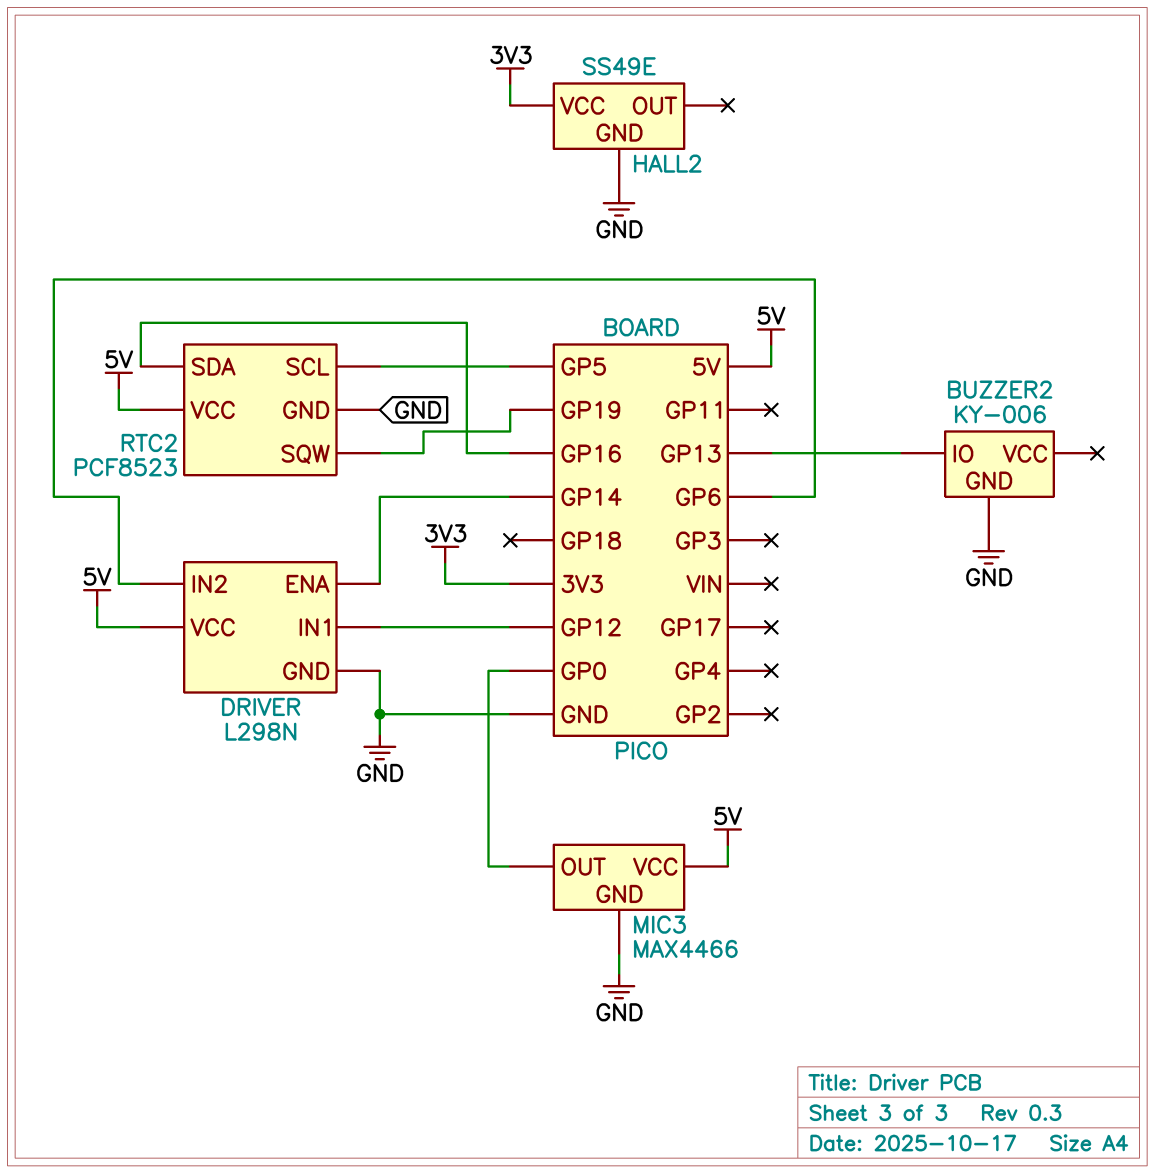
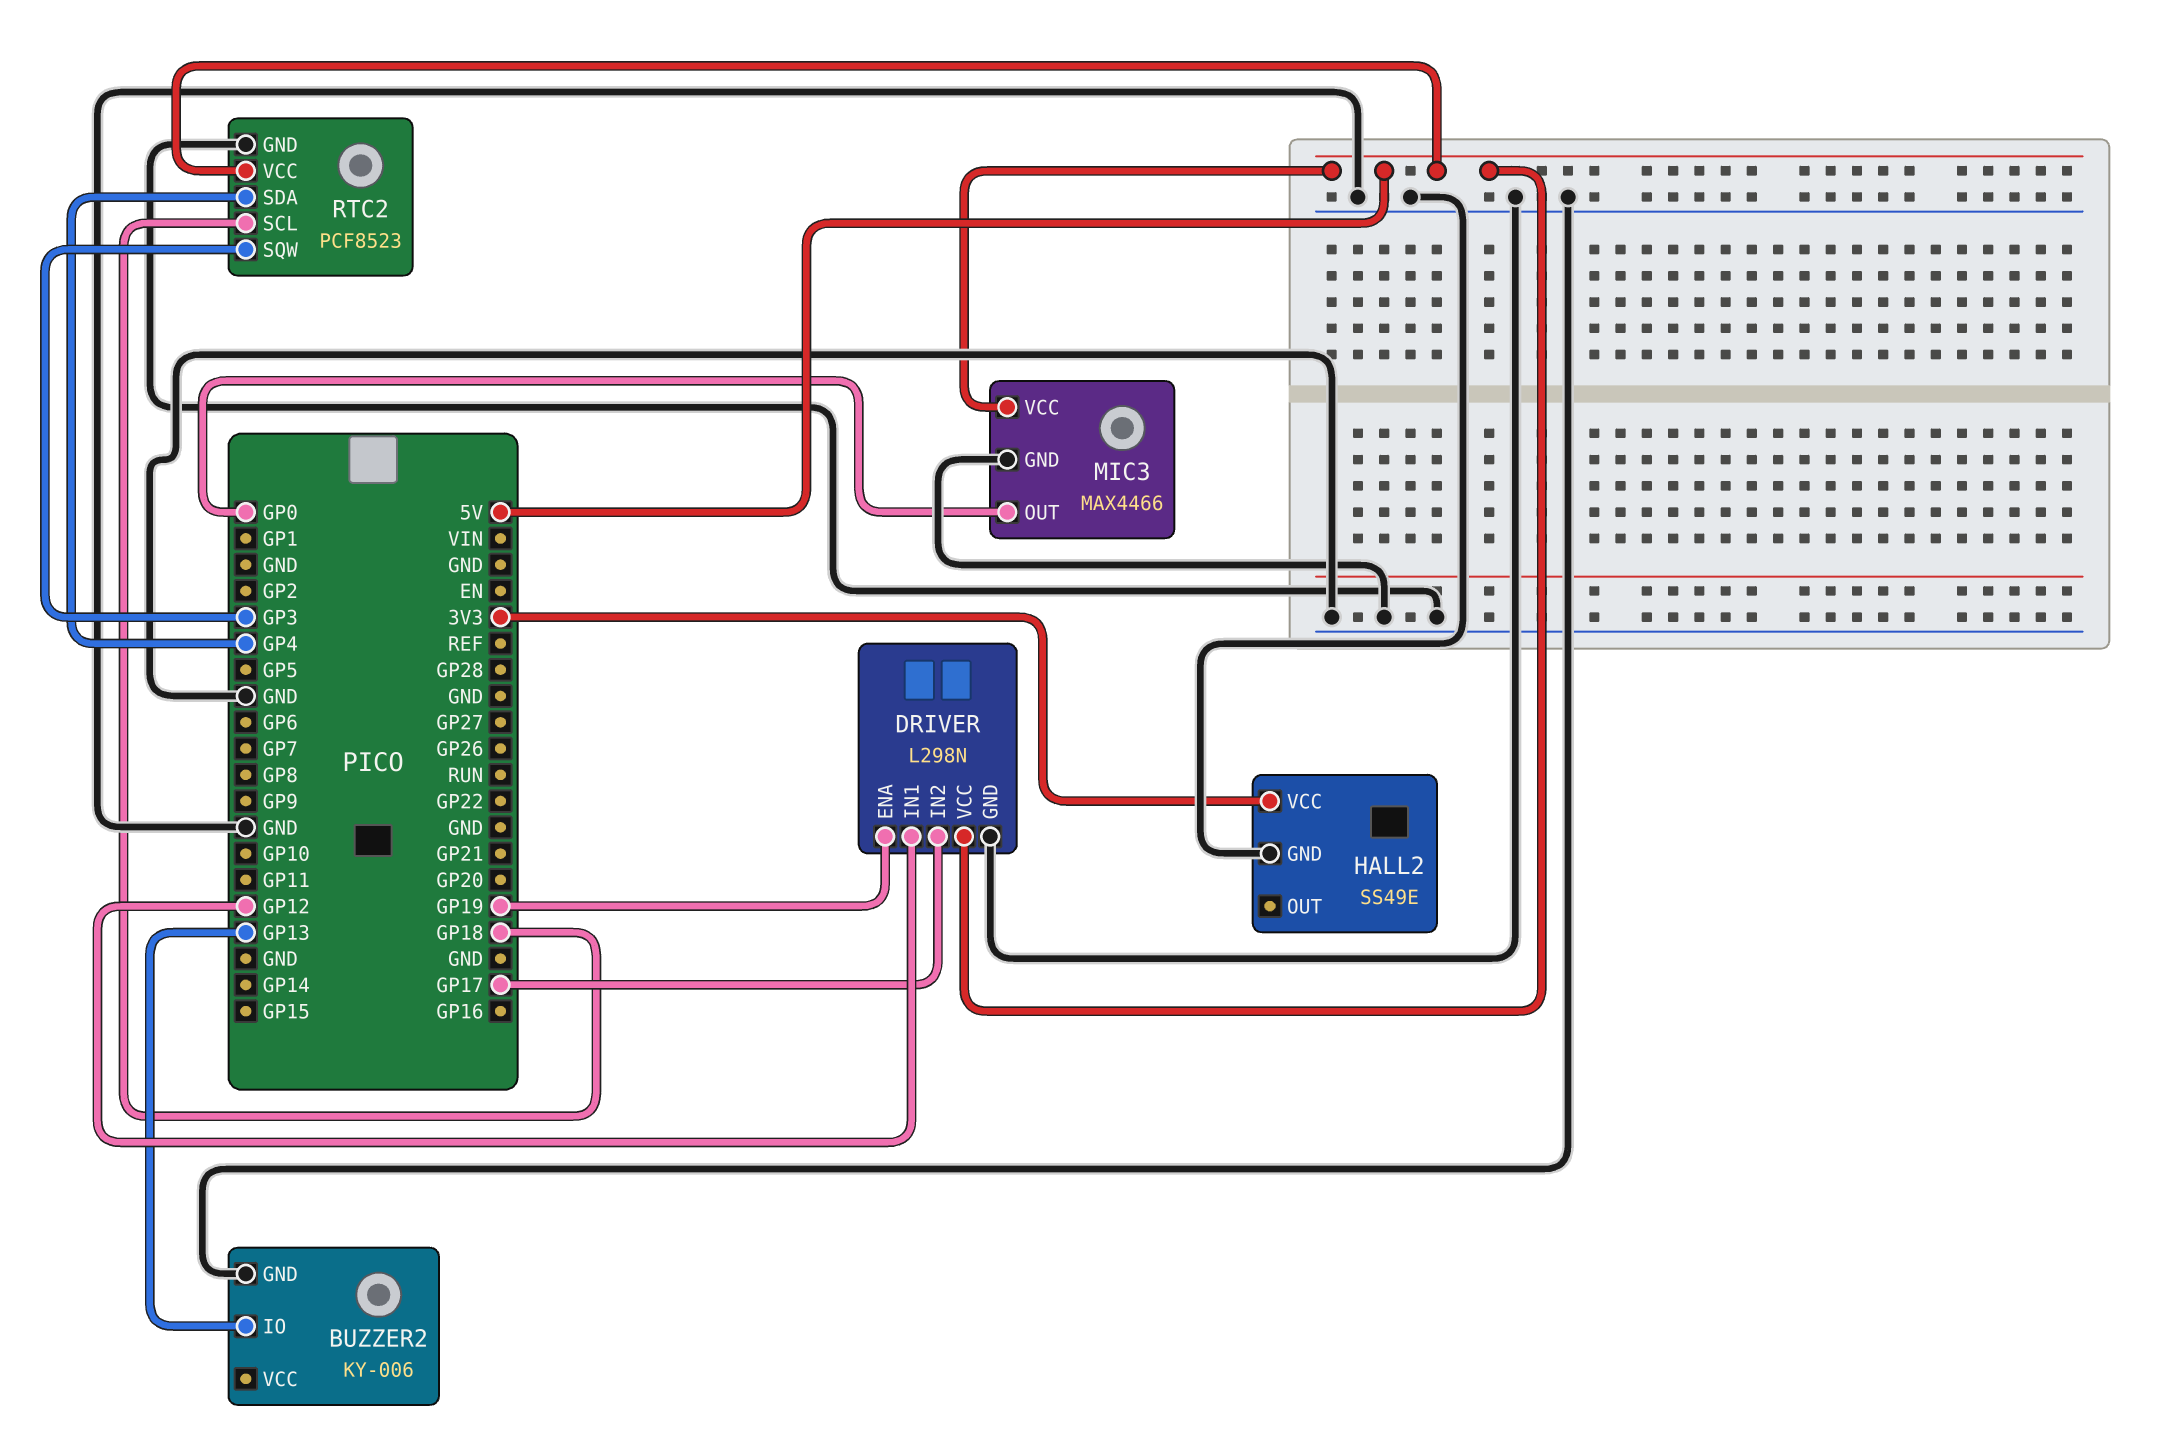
DRIVER pin ENA: GP14 -> GP19
DRIVER pin IN2: GP6 -> GP17
RTC2 pin SCL: GP5 -> GP18
RTC2 pin SDA: GP16 -> GP4
RTC2 pin SQW: GP19 -> GP3

